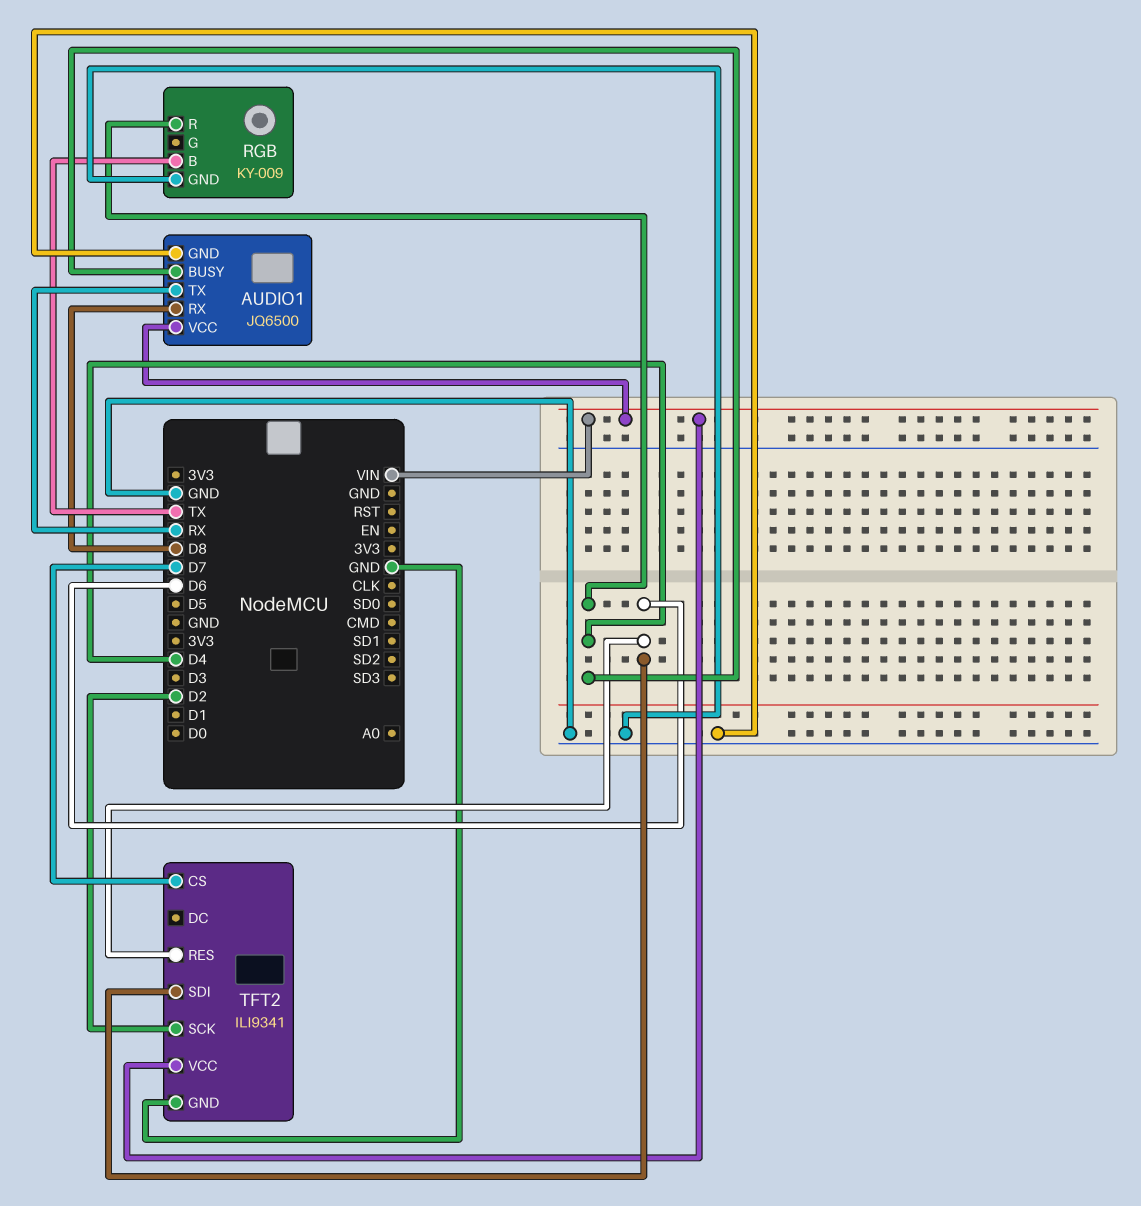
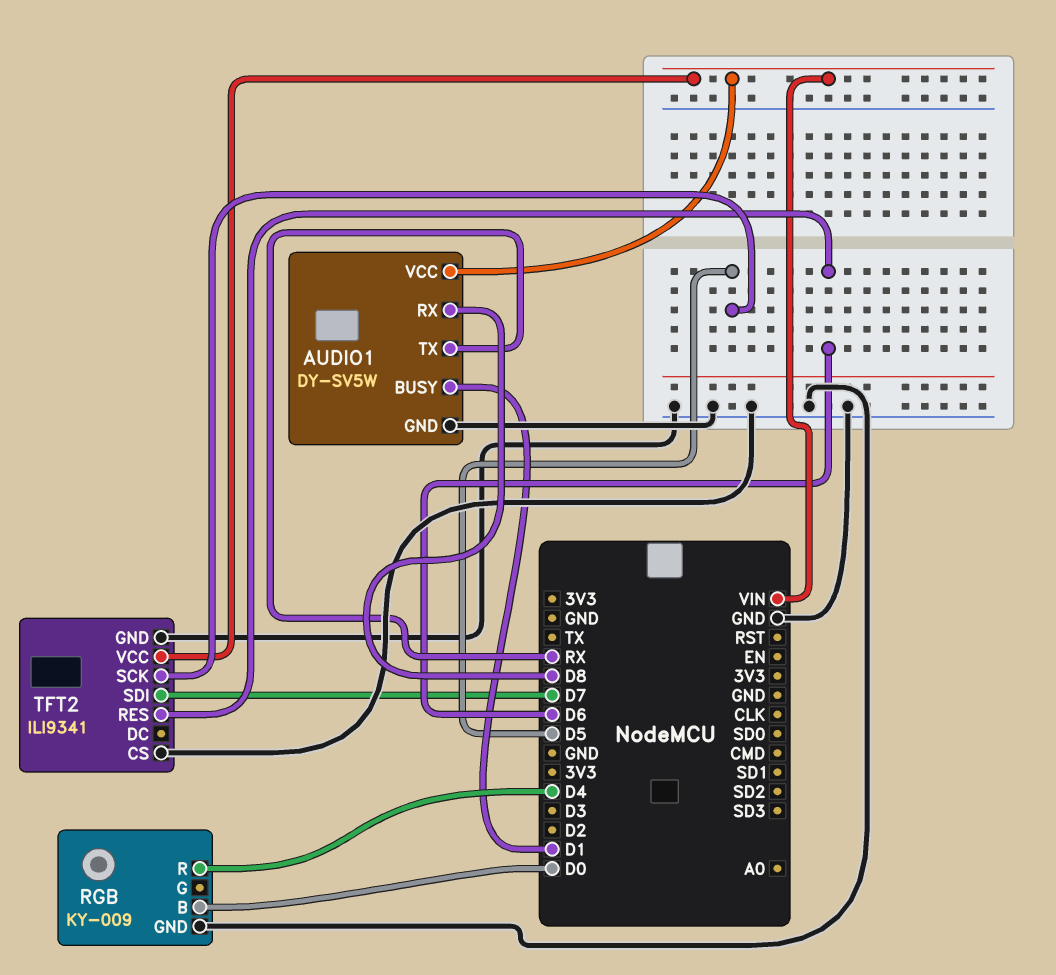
AUDIO1: JQ6500 -> DY-SV5W
AUDIO1 pin BUSY: D4 -> D1
RGB pin B: TX -> D0
TFT2 pin CS: D7 -> GND
TFT2 pin SCK: D2 -> D5
TFT2 pin SDI: D6 -> D7

